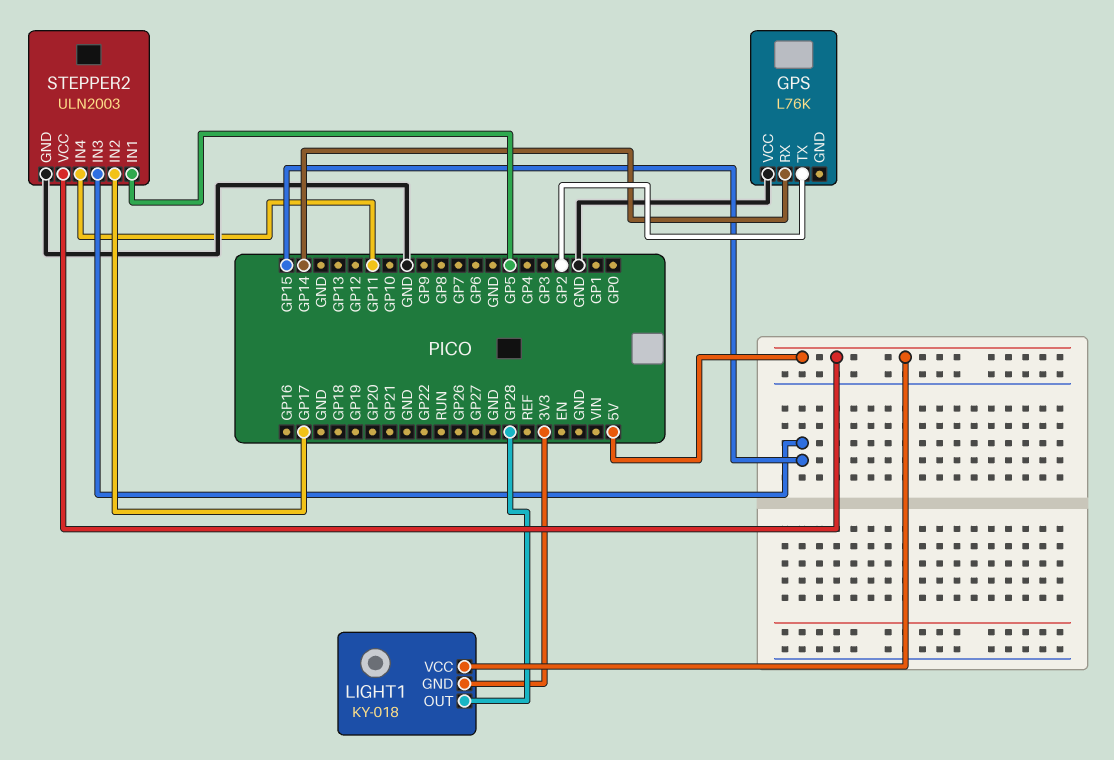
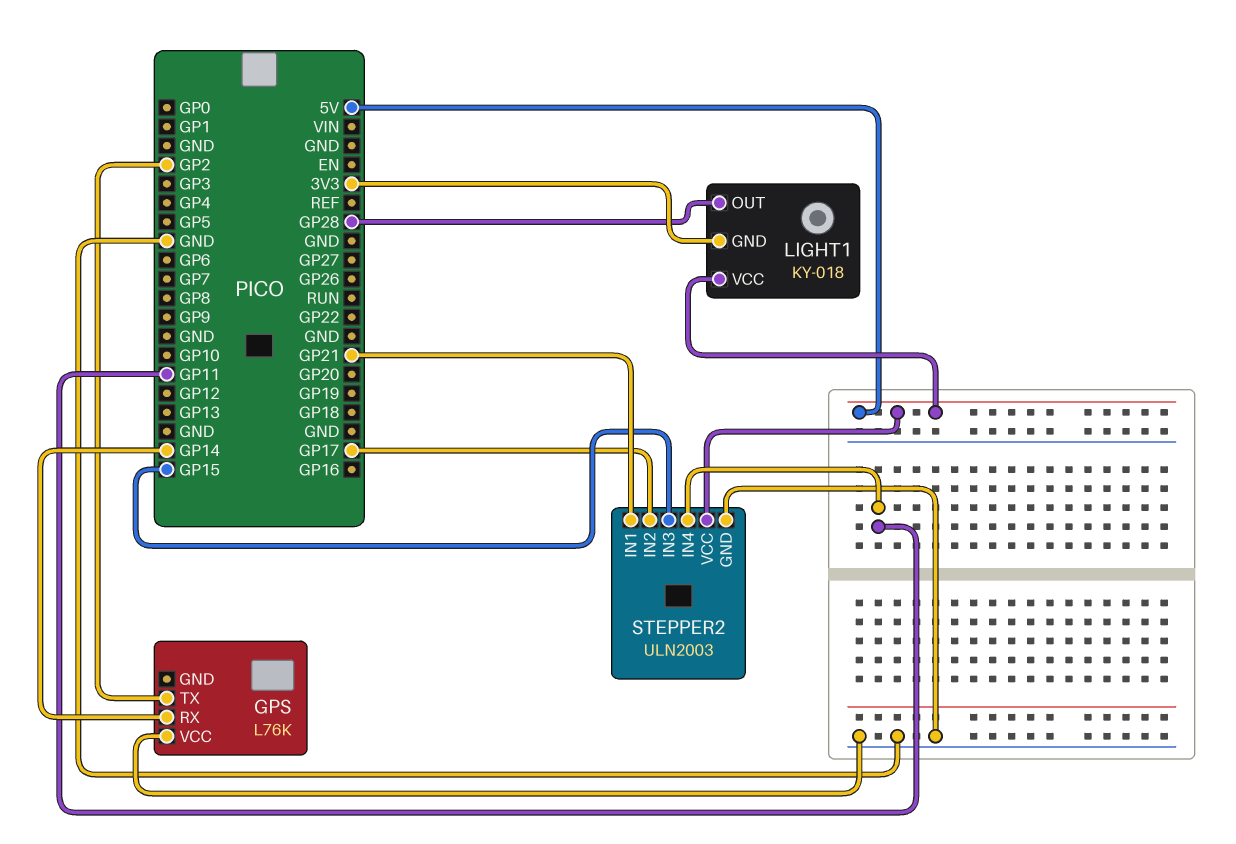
STEPPER2 pin IN1: GP5 -> GP21

